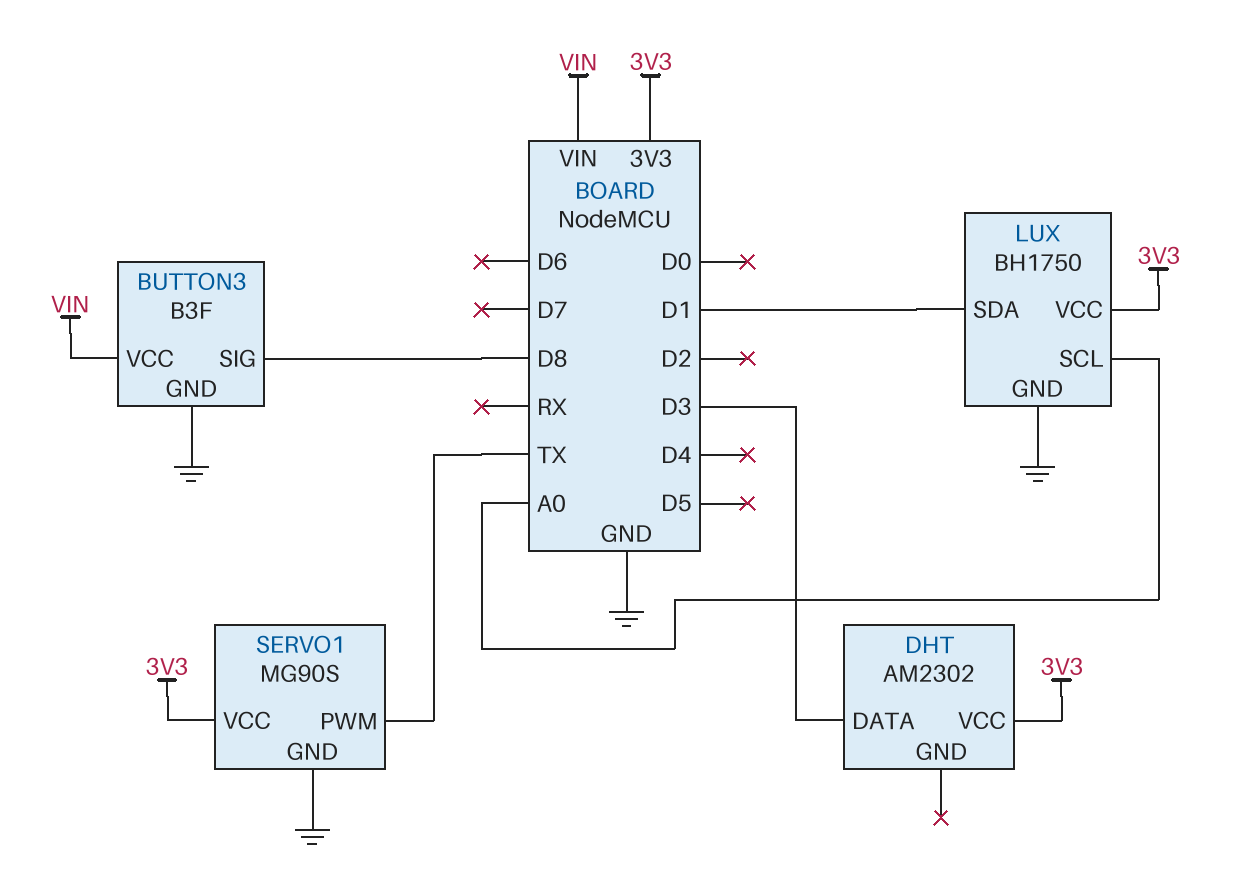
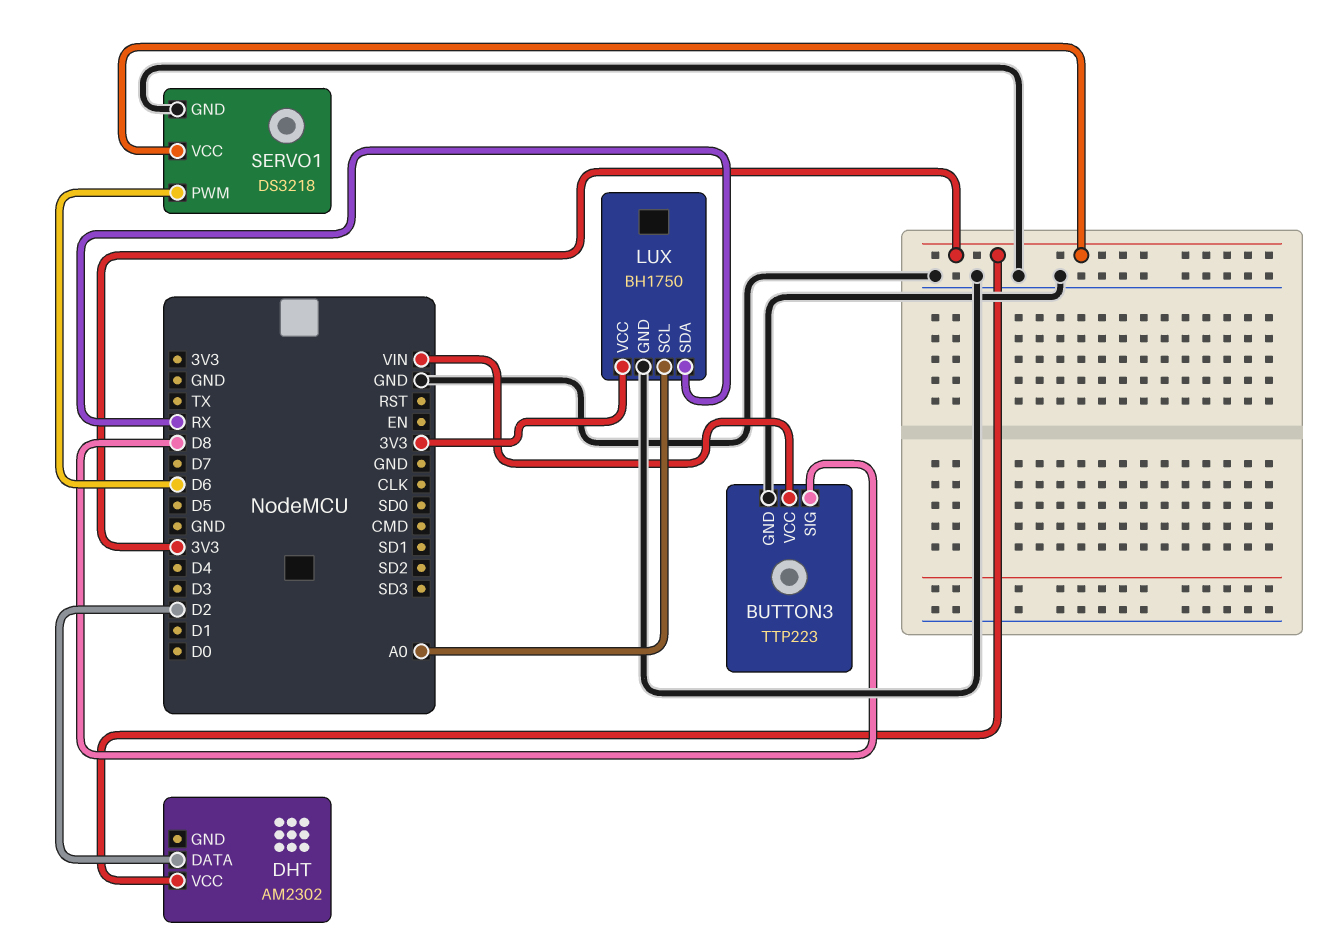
BUTTON3: B3F -> TTP223
DHT pin DATA: D3 -> D2
LUX pin SDA: D1 -> RX
SERVO1: MG90S -> DS3218
SERVO1 pin PWM: TX -> D6

